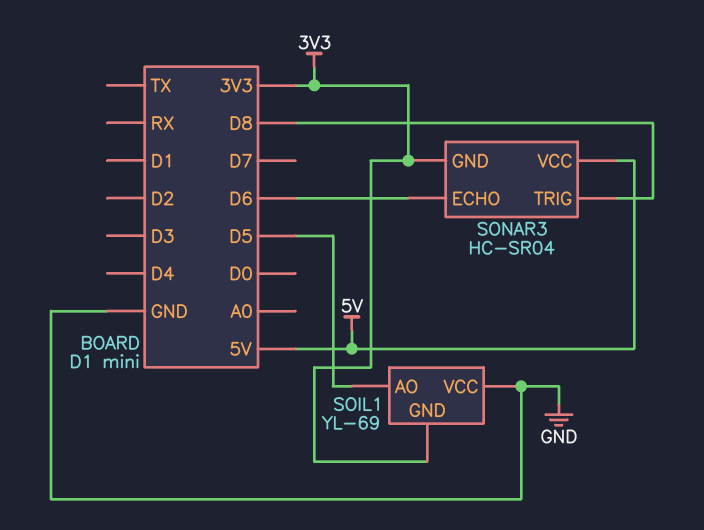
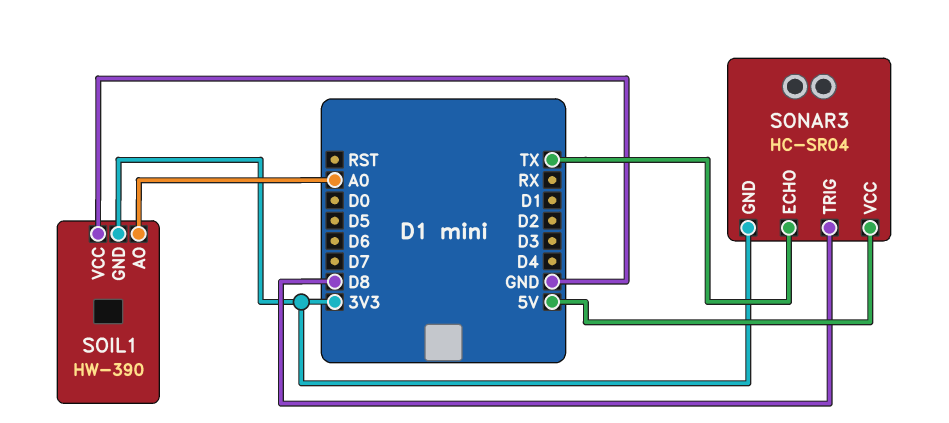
SOIL1: YL-69 -> HW-390
SOIL1 pin AO: D5 -> A0
SONAR3 pin ECHO: D6 -> TX

